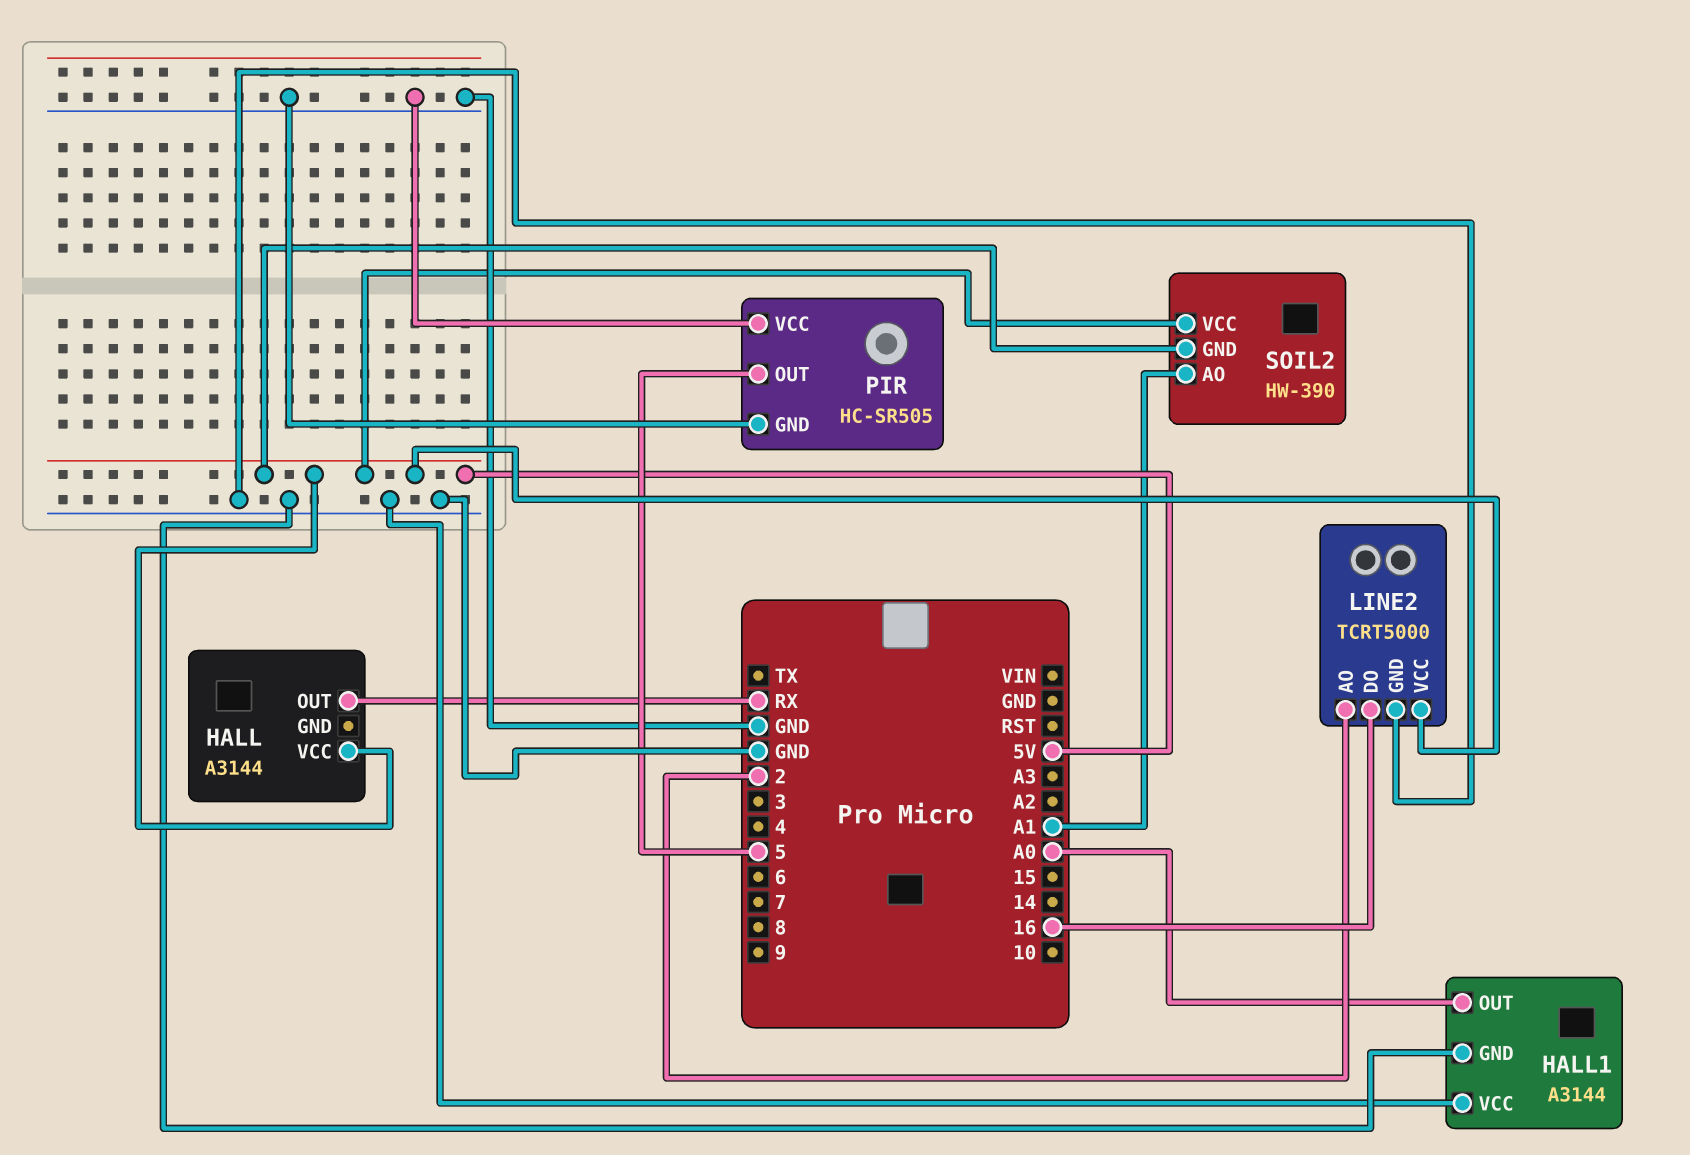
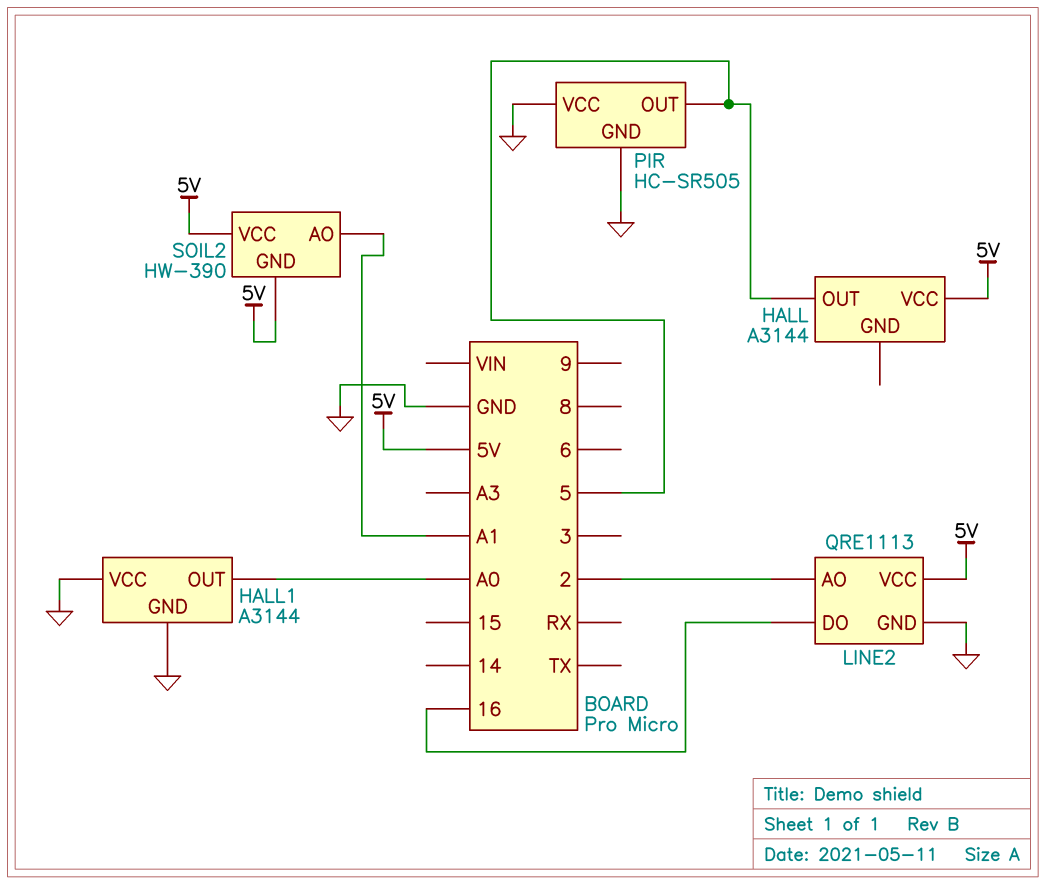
HALL pin OUT: RX -> 5
LINE2: TCRT5000 -> QRE1113

